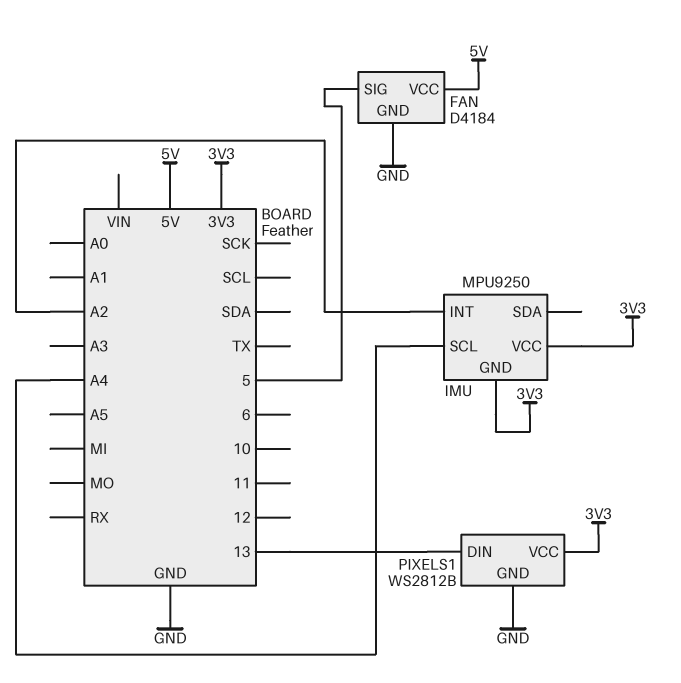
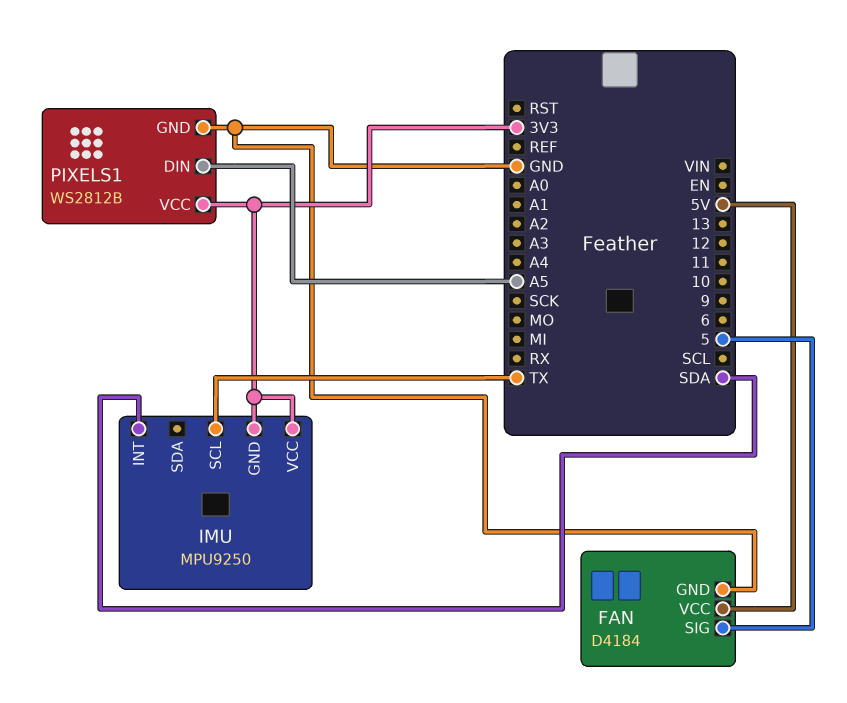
IMU pin INT: A2 -> SDA
IMU pin SCL: A4 -> TX
PIXELS1 pin DIN: 13 -> A5

